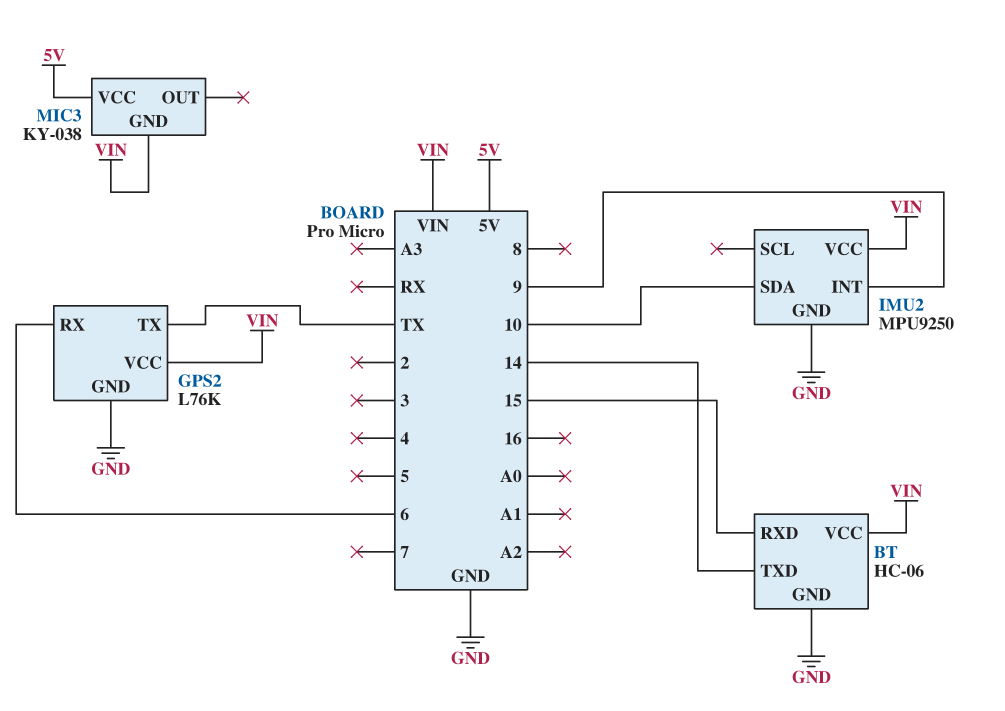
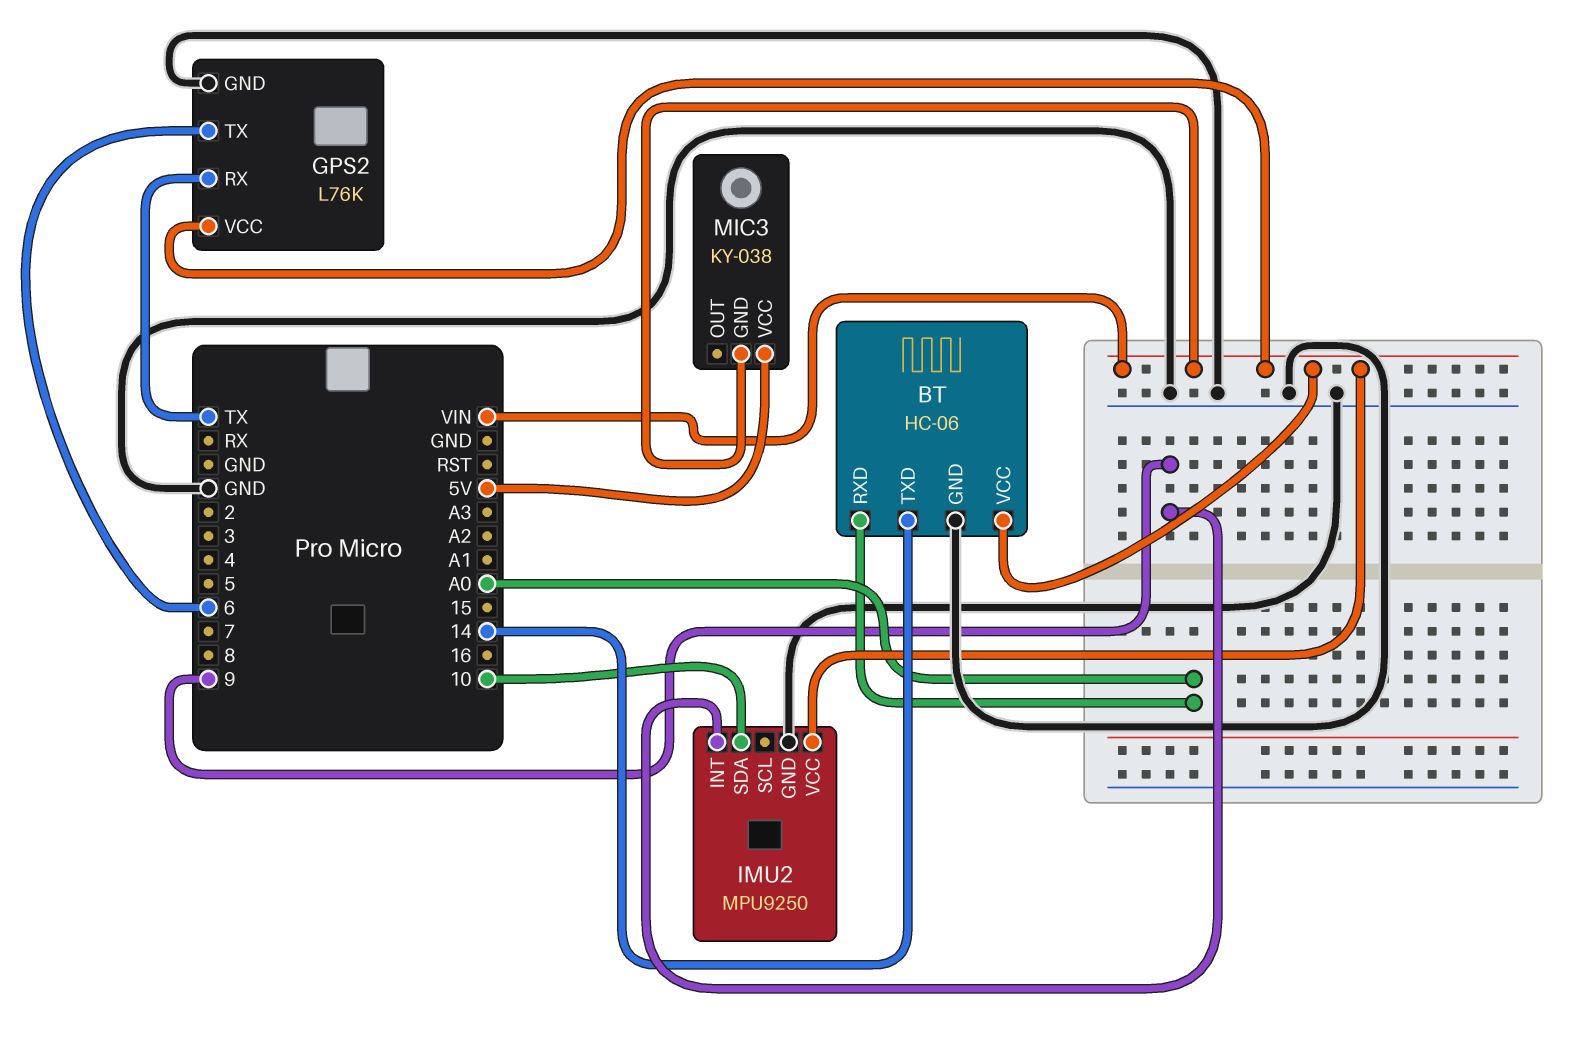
BT pin RXD: 15 -> A0
GPS2 pin RX: 6 -> TX
GPS2 pin TX: TX -> 6

